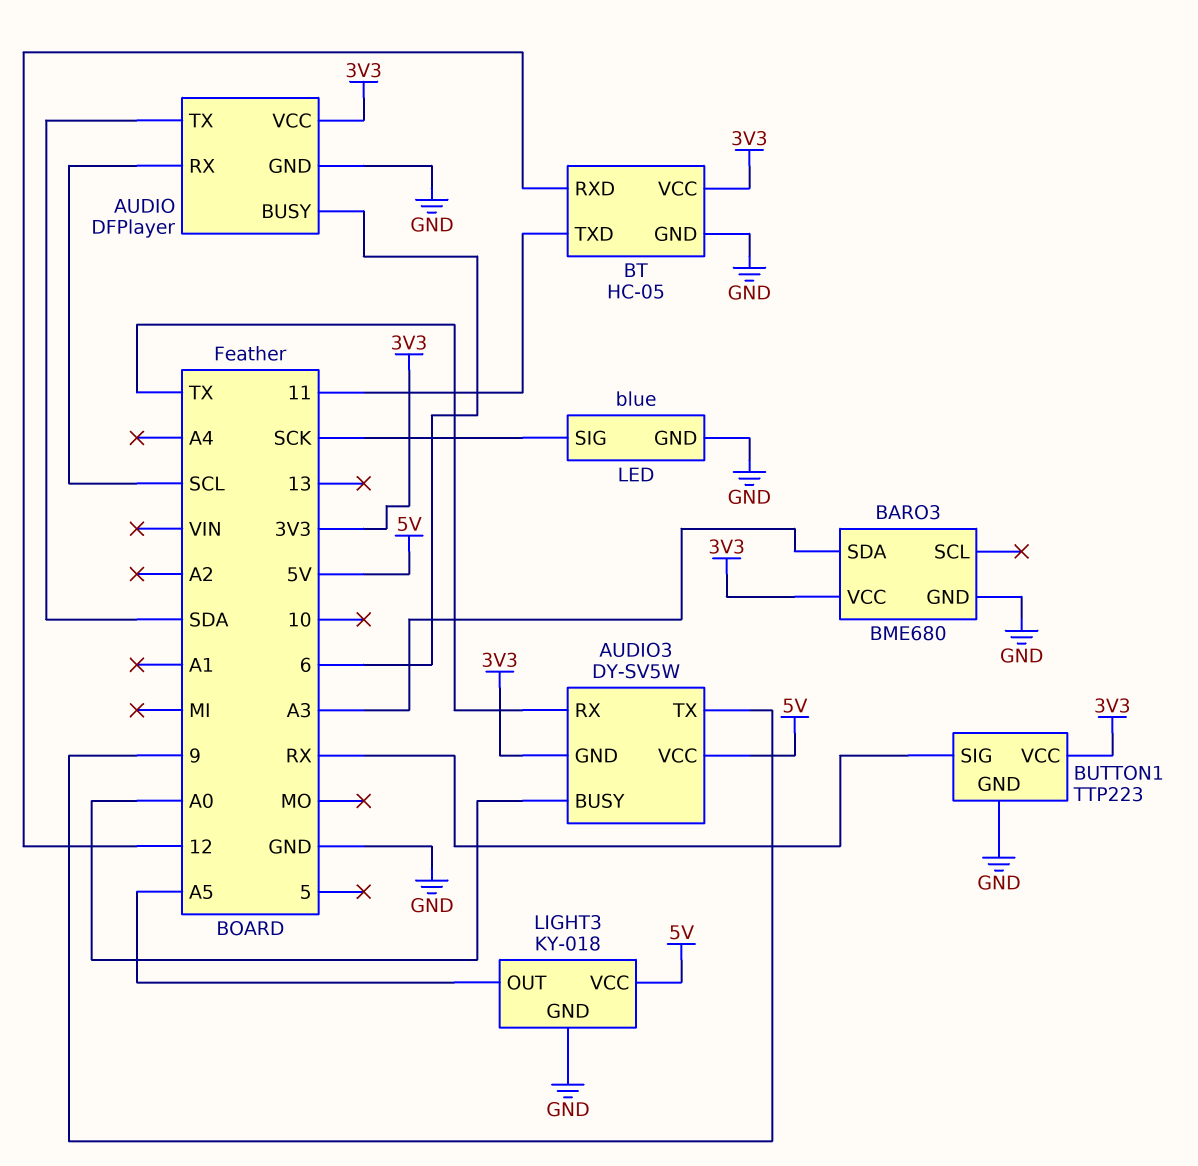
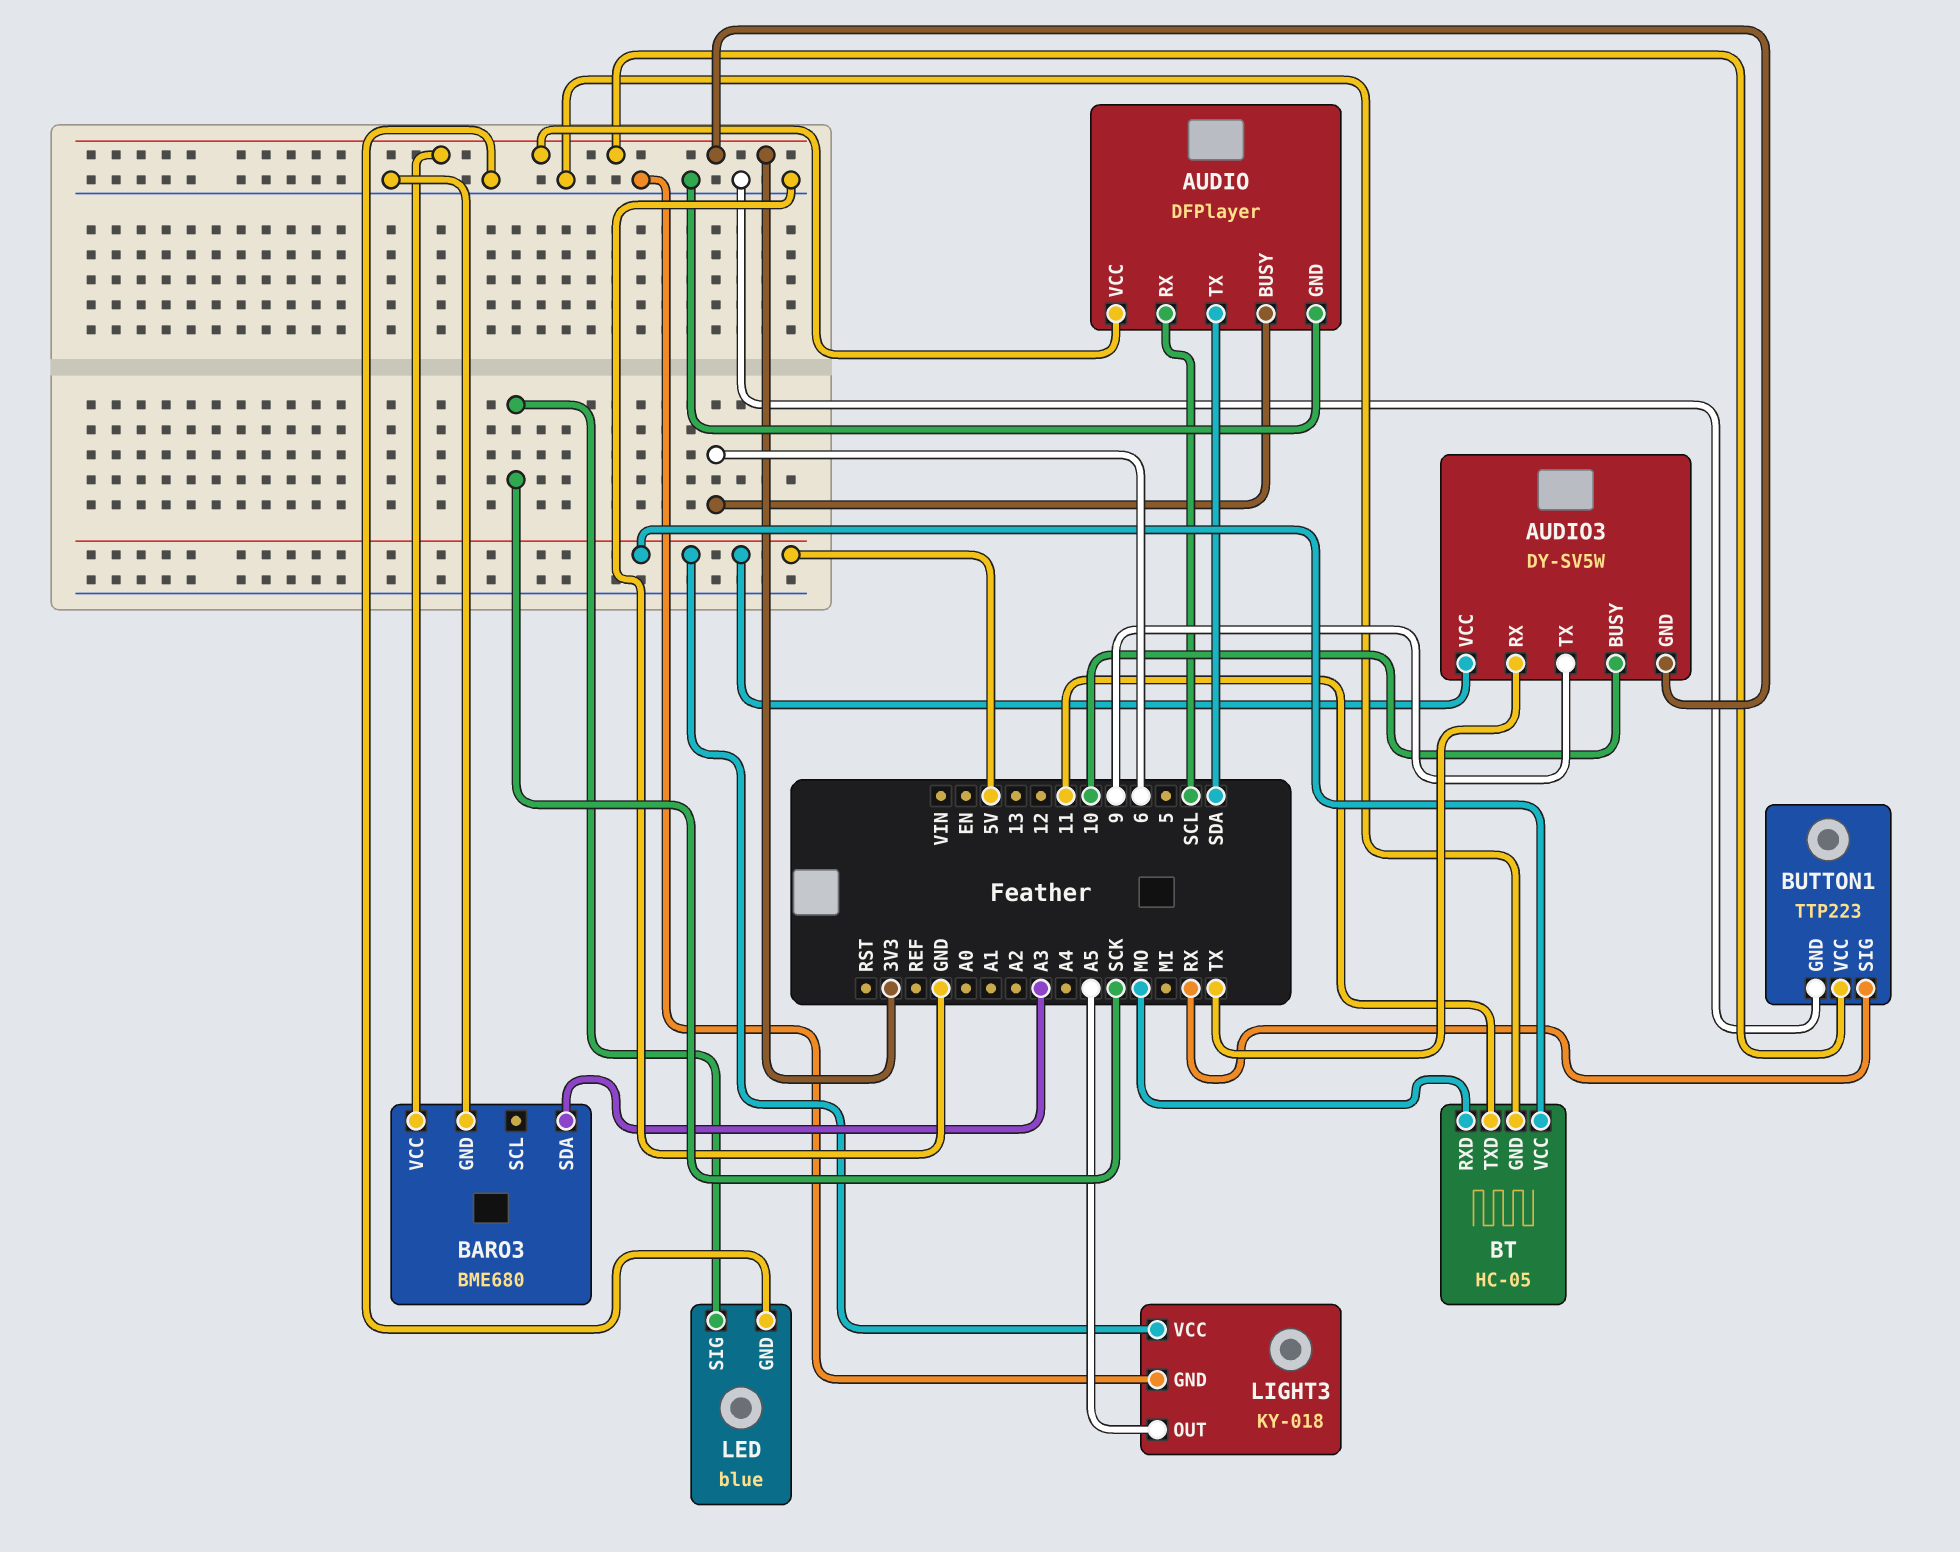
AUDIO3 pin BUSY: A0 -> 10
BT pin RXD: 12 -> MO
BT pin VCC: 3V3 -> 5V

